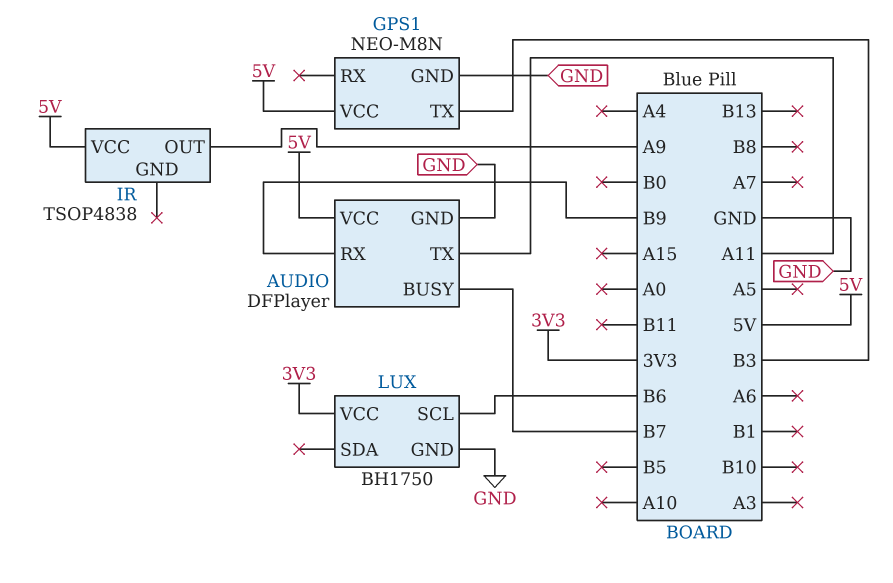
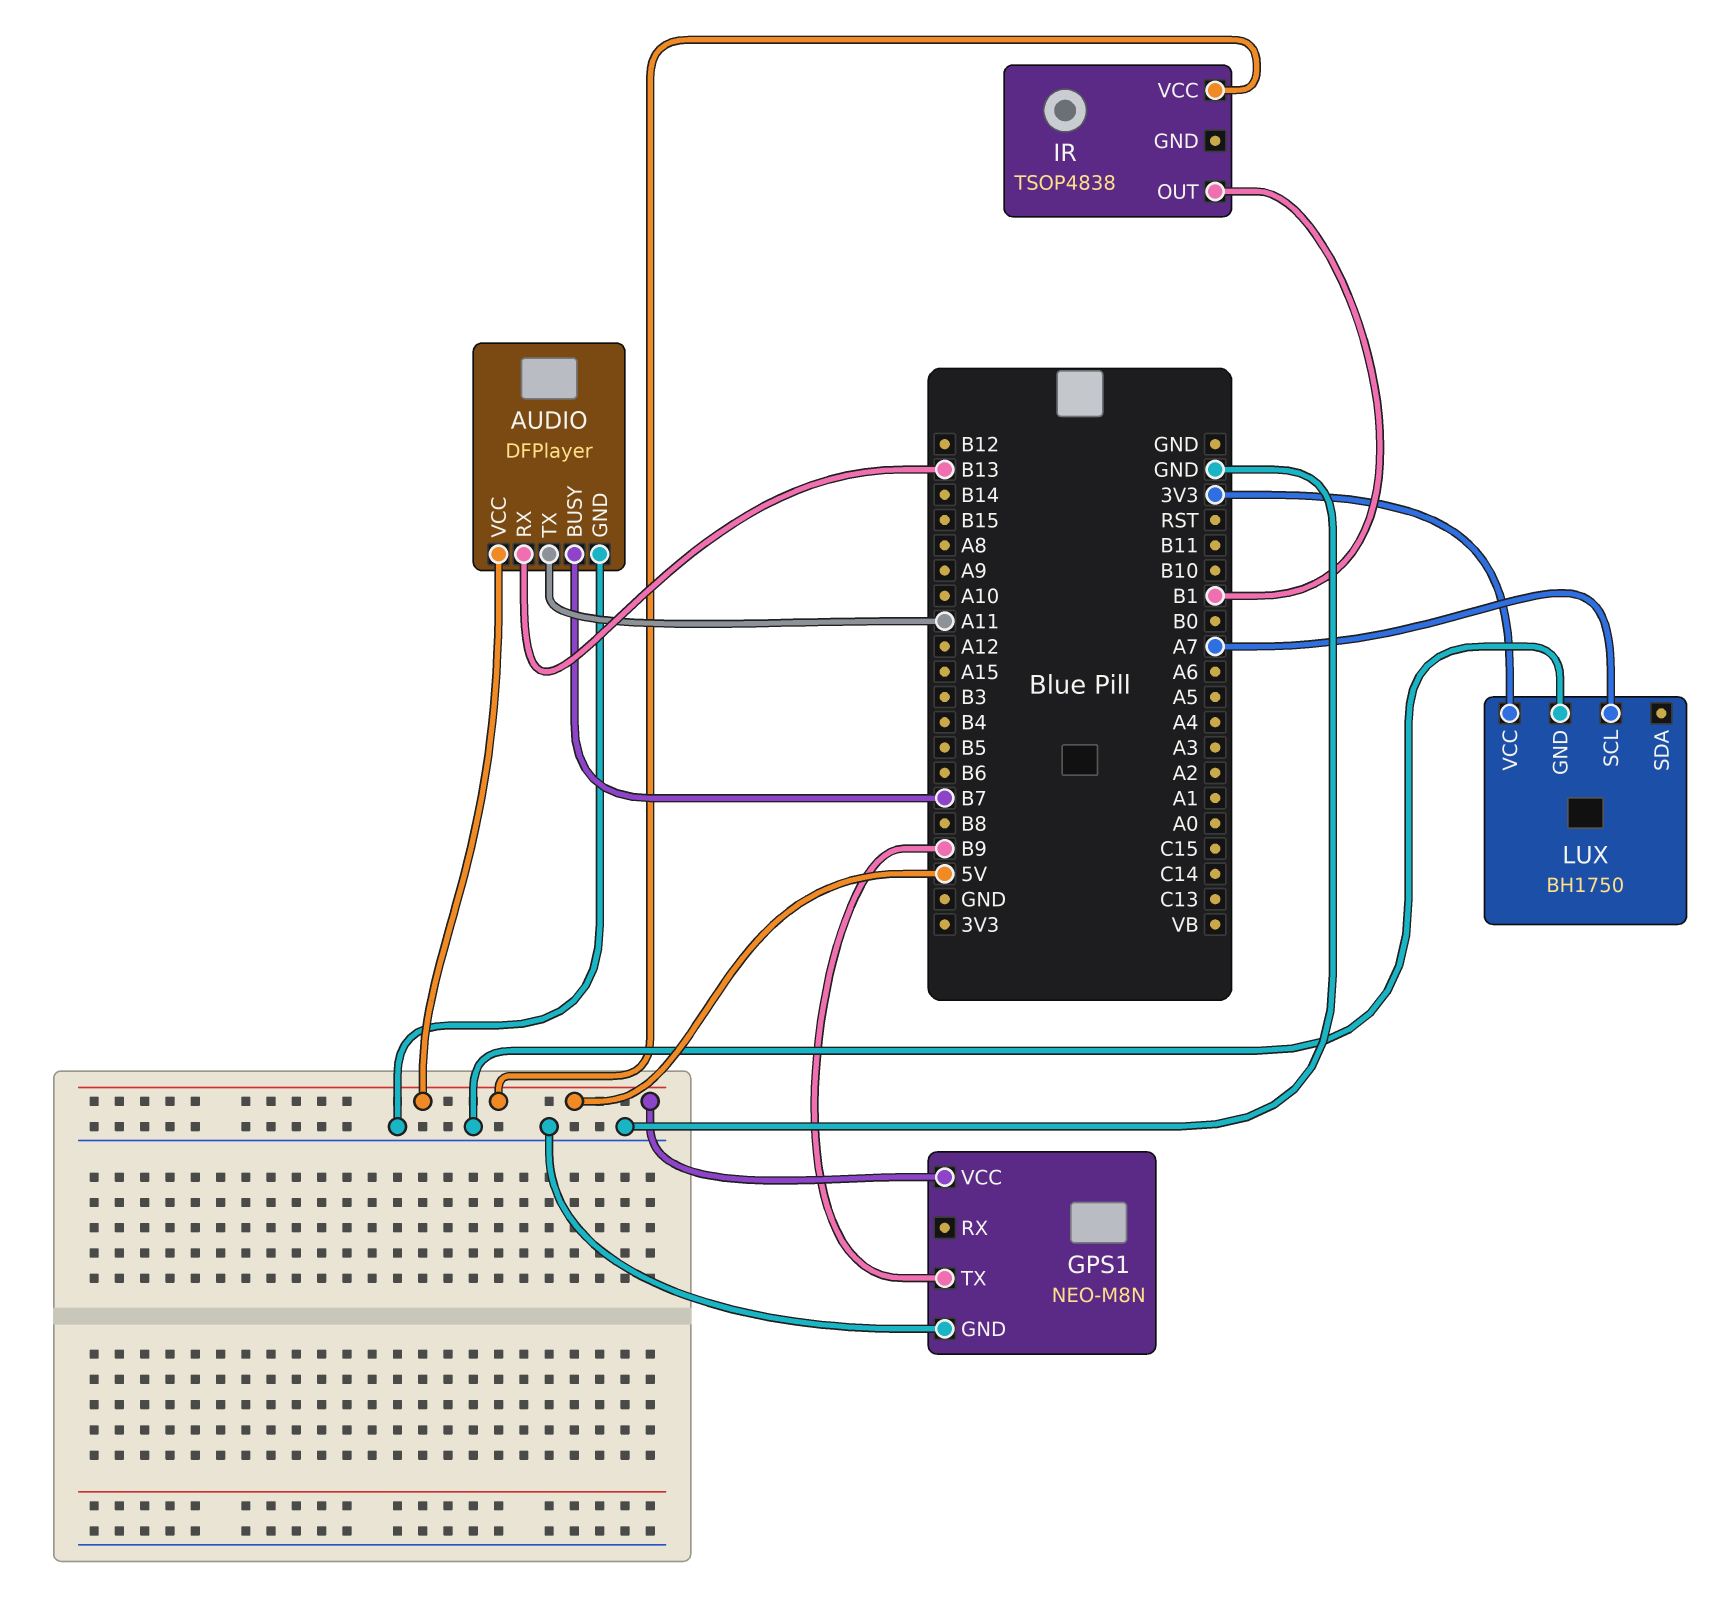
AUDIO pin RX: B9 -> B13
GPS1 pin TX: B3 -> B9
IR pin OUT: A9 -> B1
LUX pin SCL: B6 -> A7

